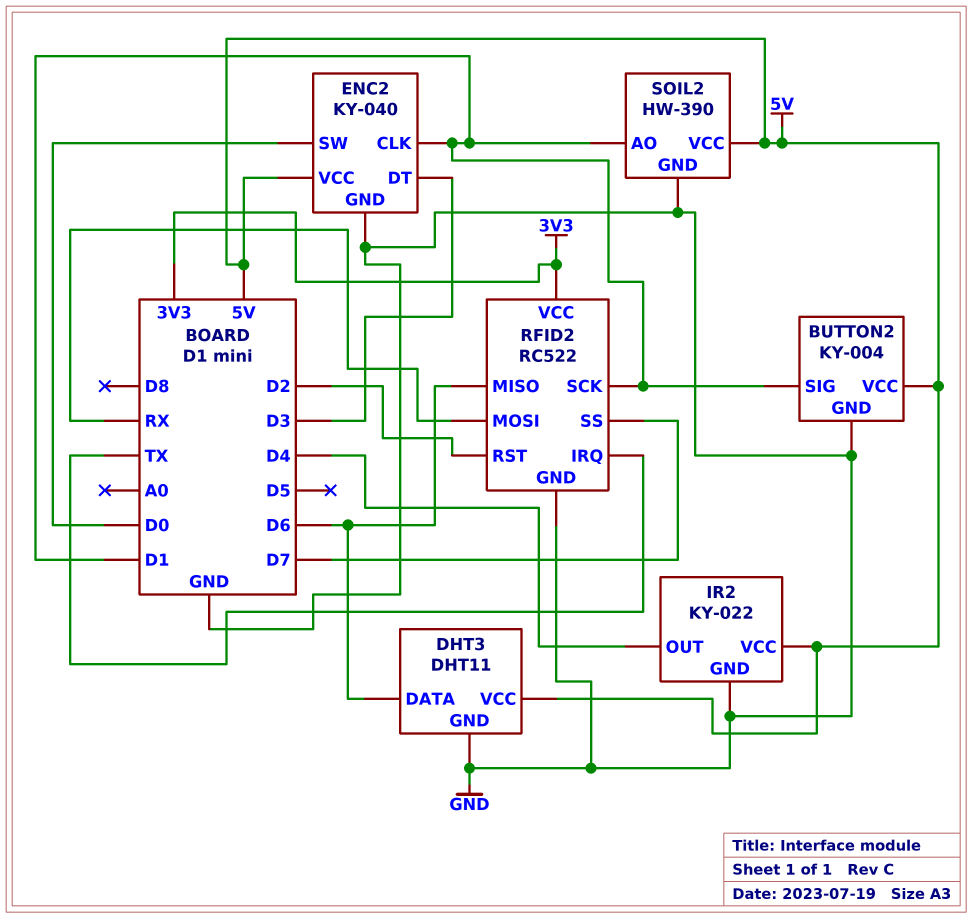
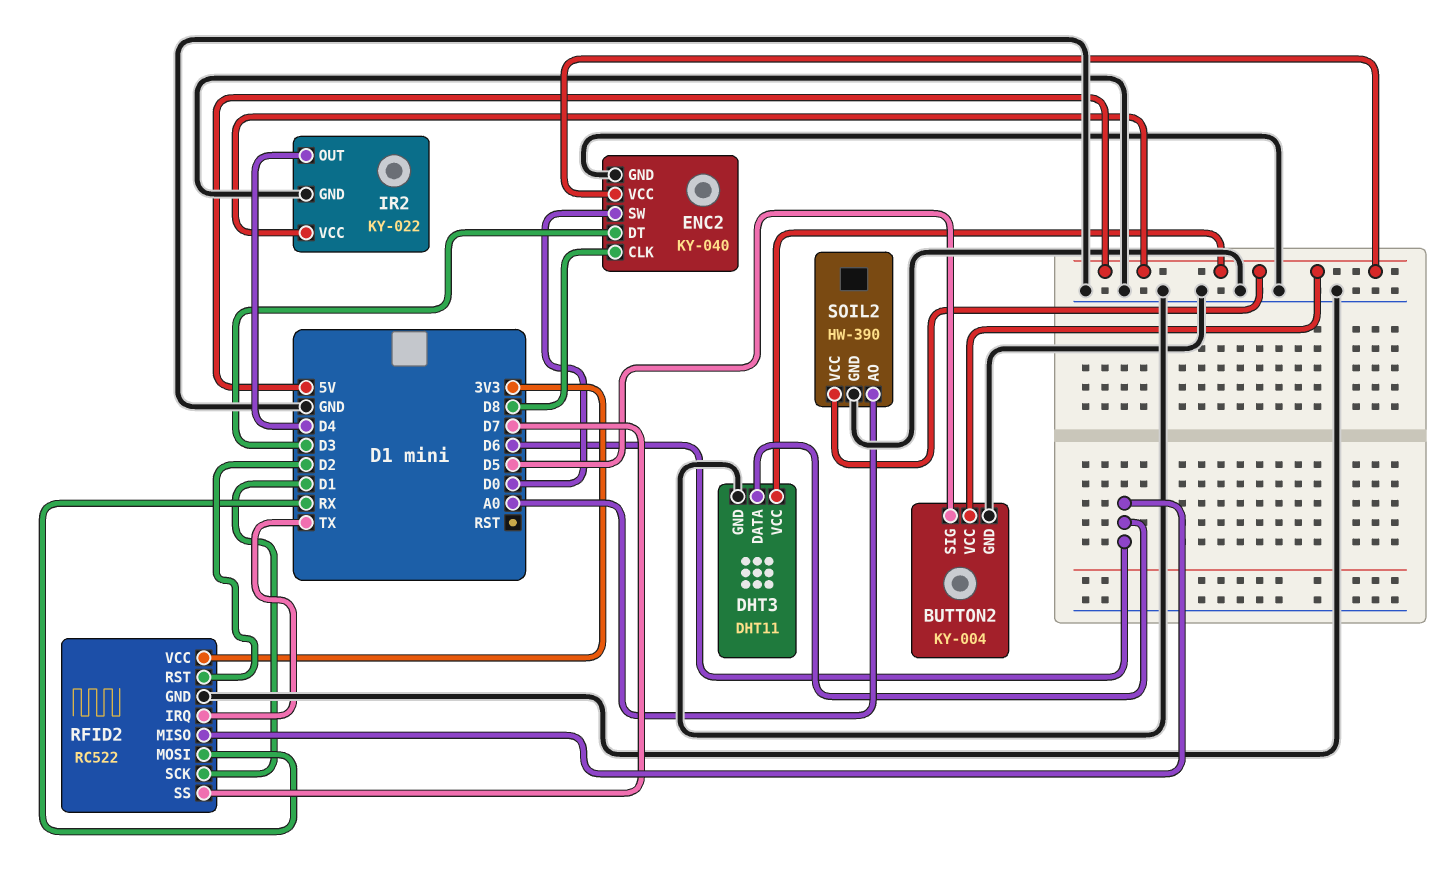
BUTTON2 pin SIG: D1 -> D5
ENC2 pin CLK: D1 -> D8
SOIL2 pin AO: D1 -> A0

